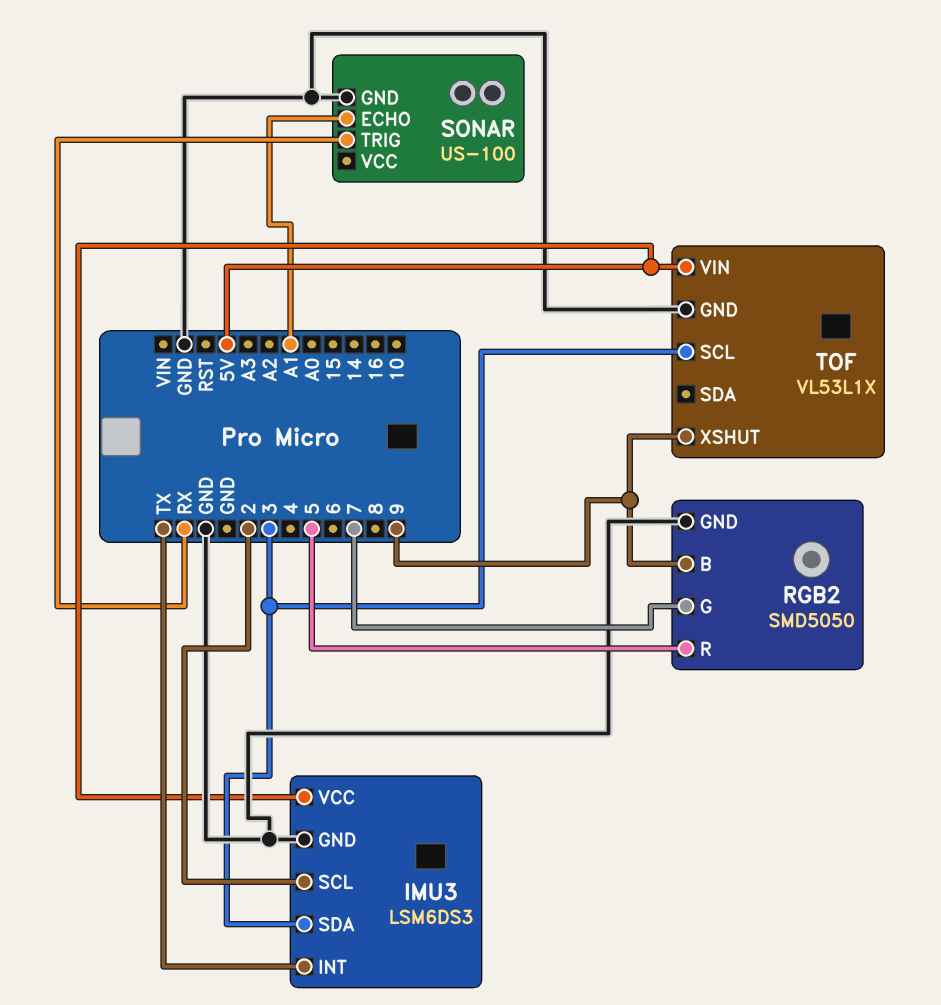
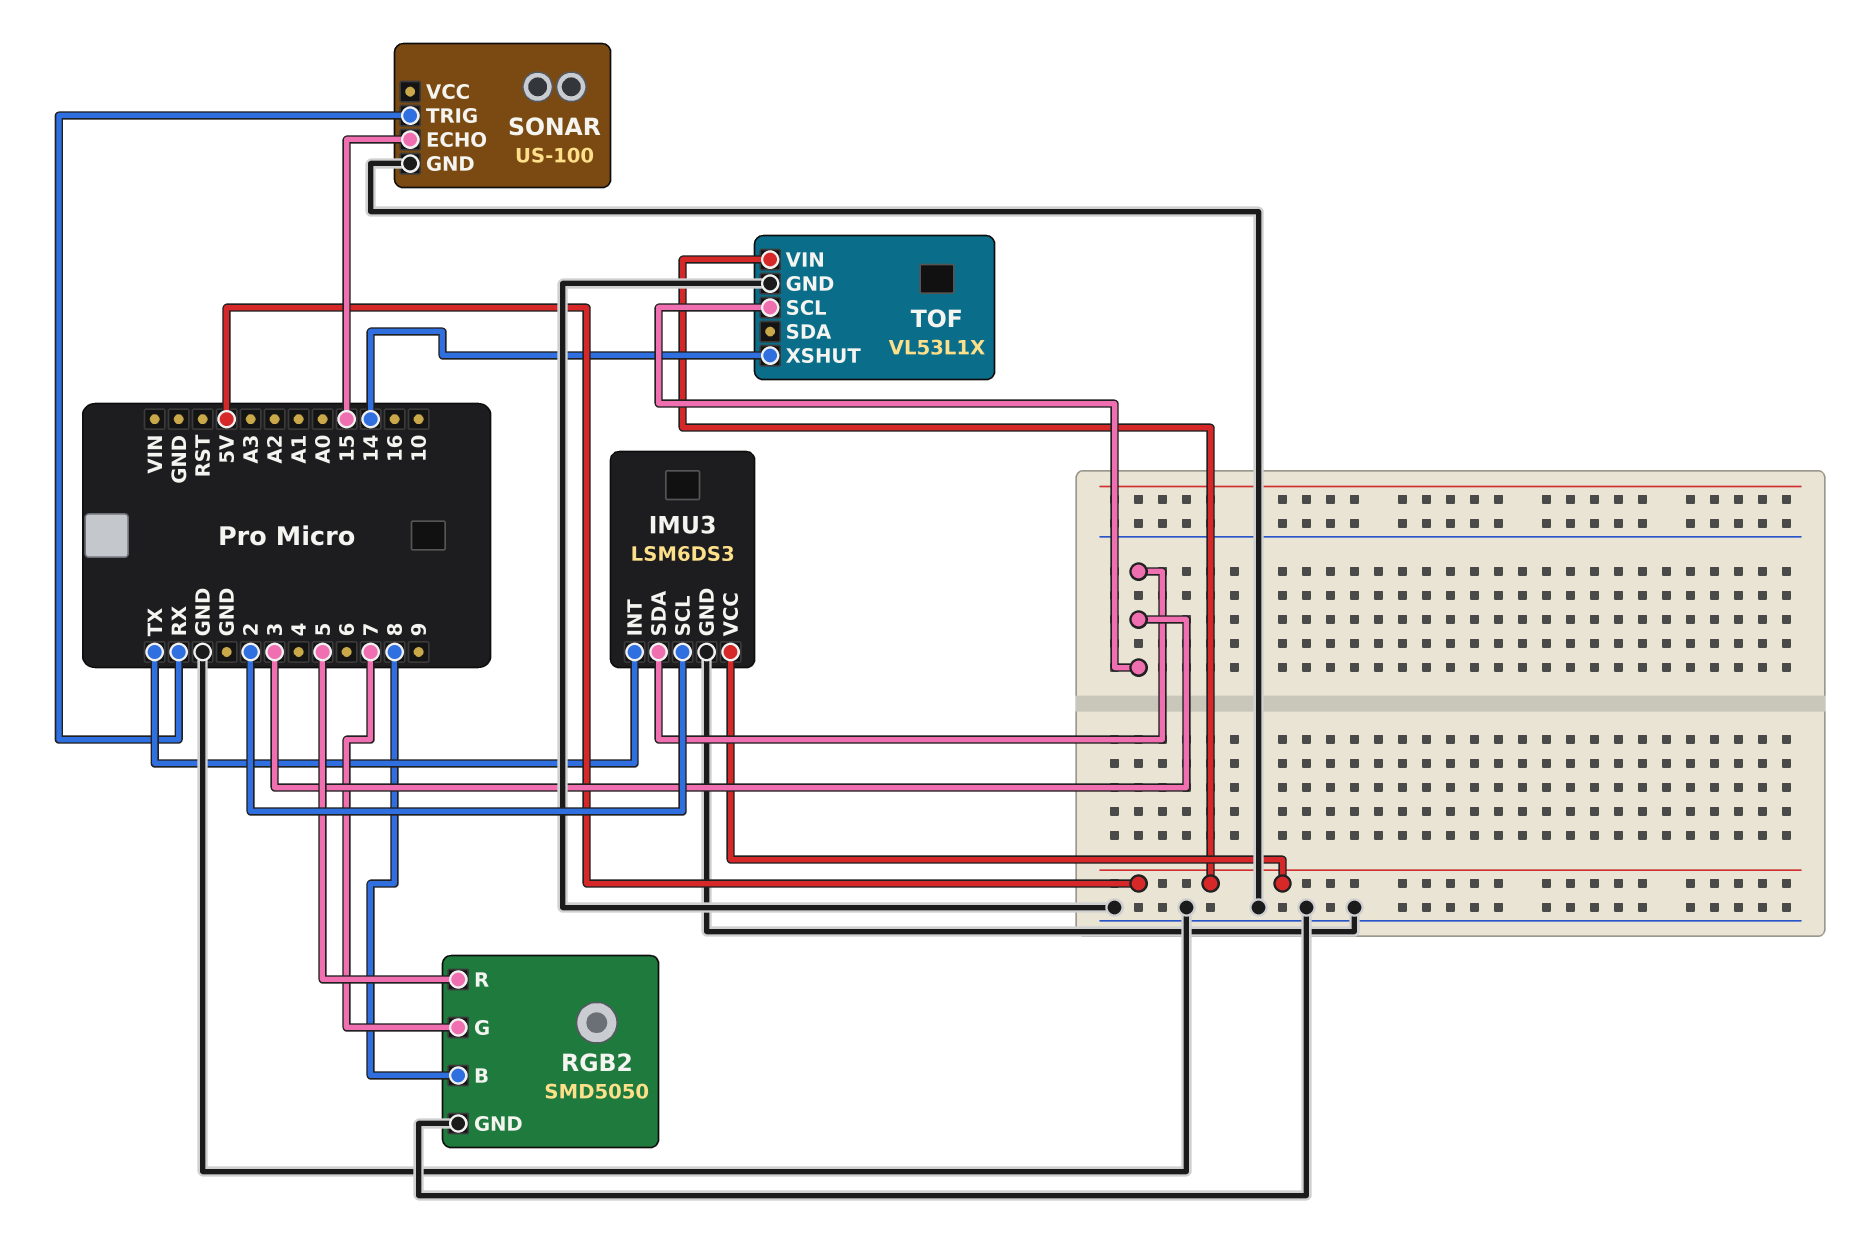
RGB2 pin B: 9 -> 8
SONAR pin ECHO: A1 -> 15
TOF pin XSHUT: 9 -> 14

